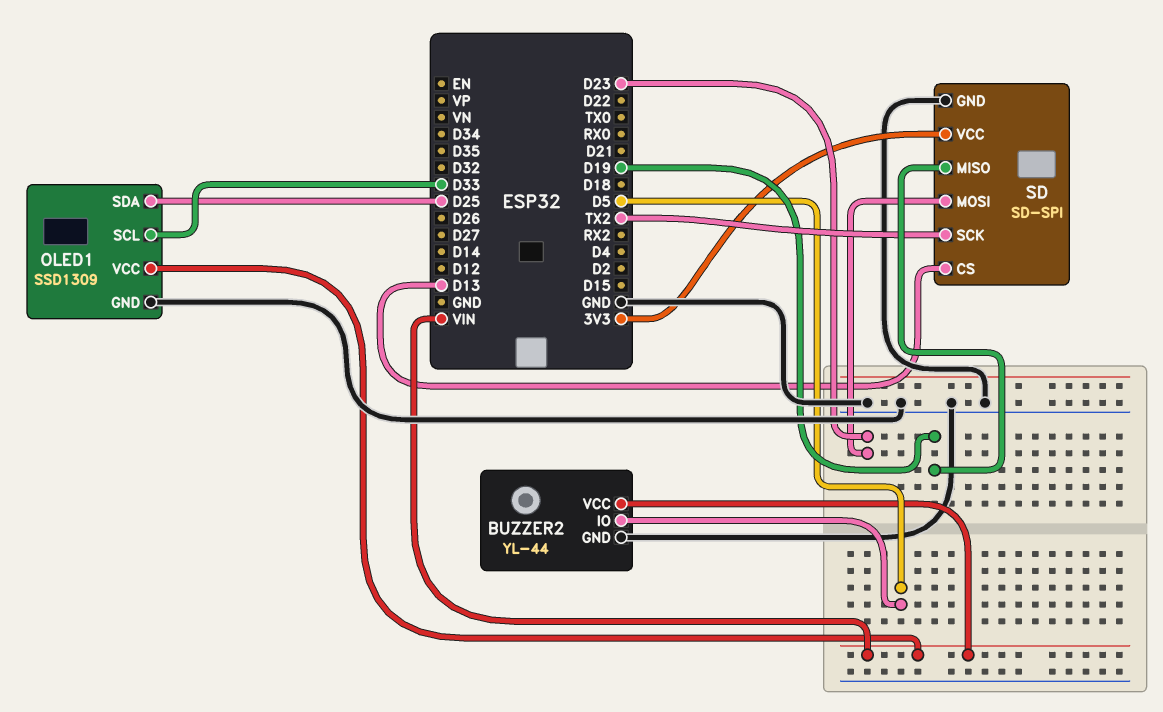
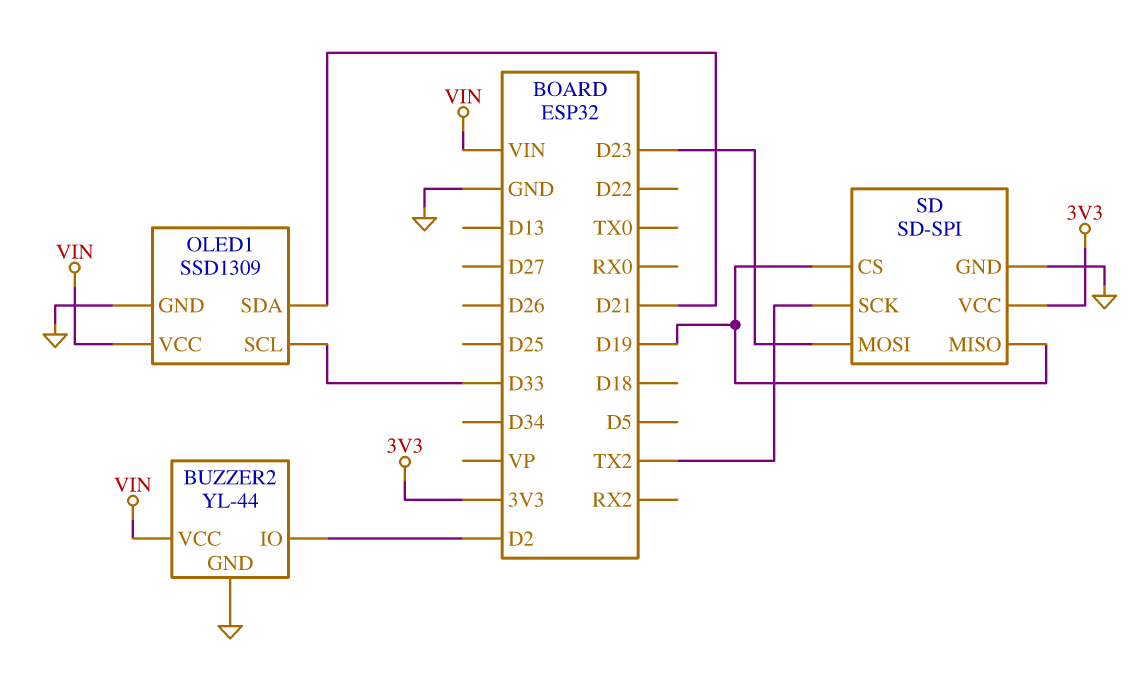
BUZZER2 pin IO: D5 -> D2
OLED1 pin SDA: D25 -> D21
SD pin CS: D13 -> D19

